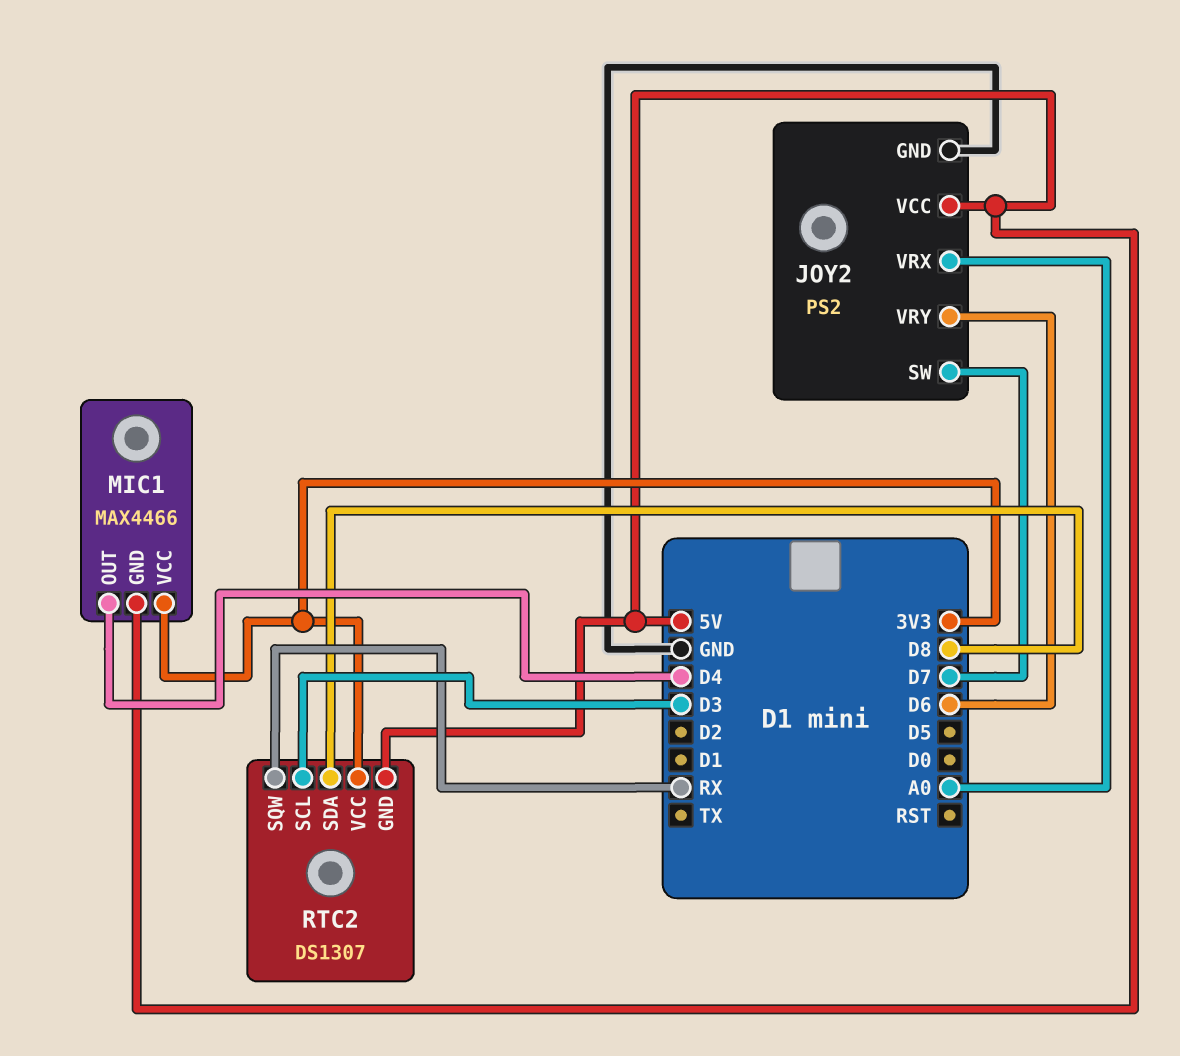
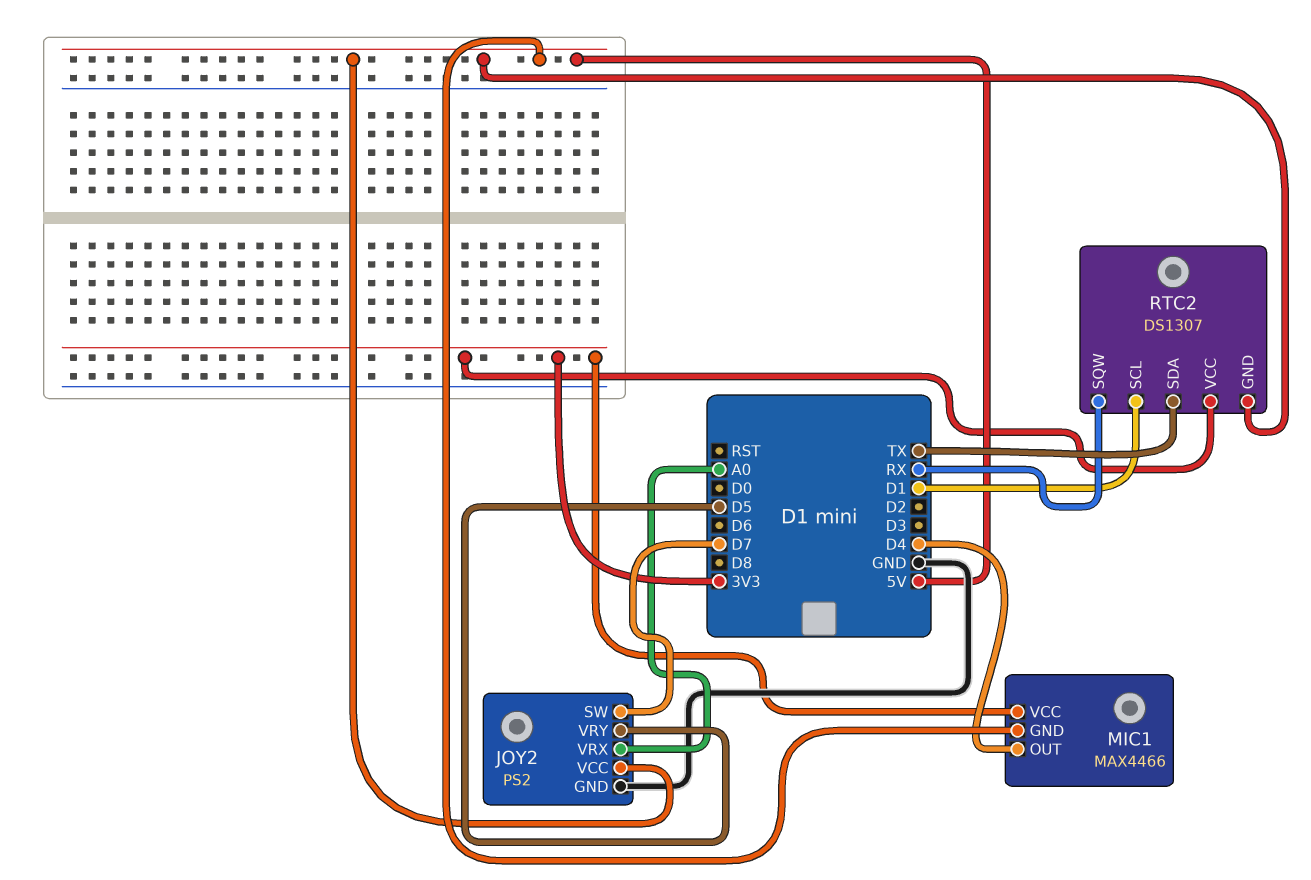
JOY2 pin VRY: D6 -> D5
RTC2 pin SCL: D3 -> D1
RTC2 pin SDA: D8 -> TX

